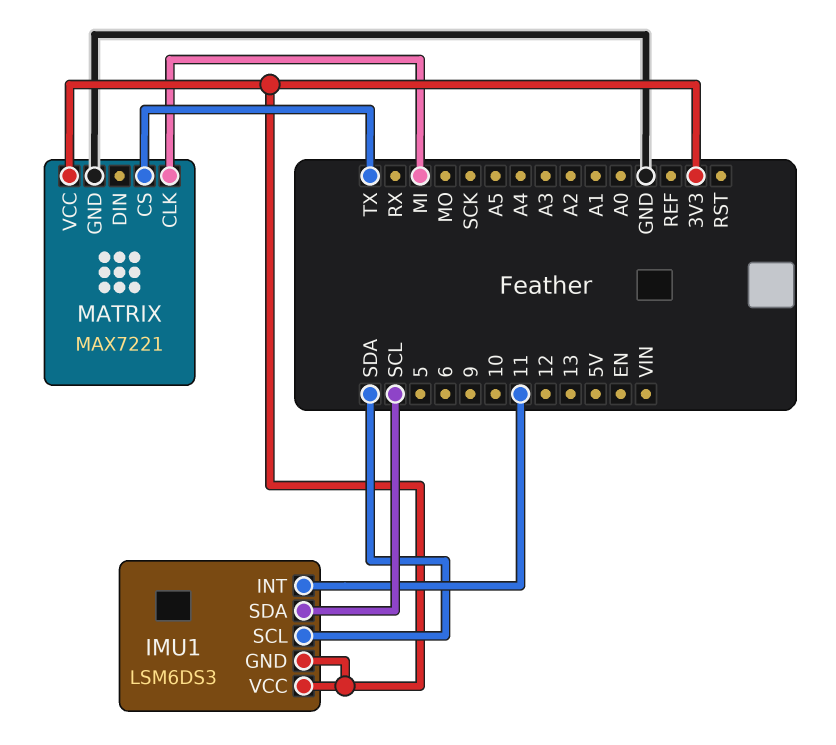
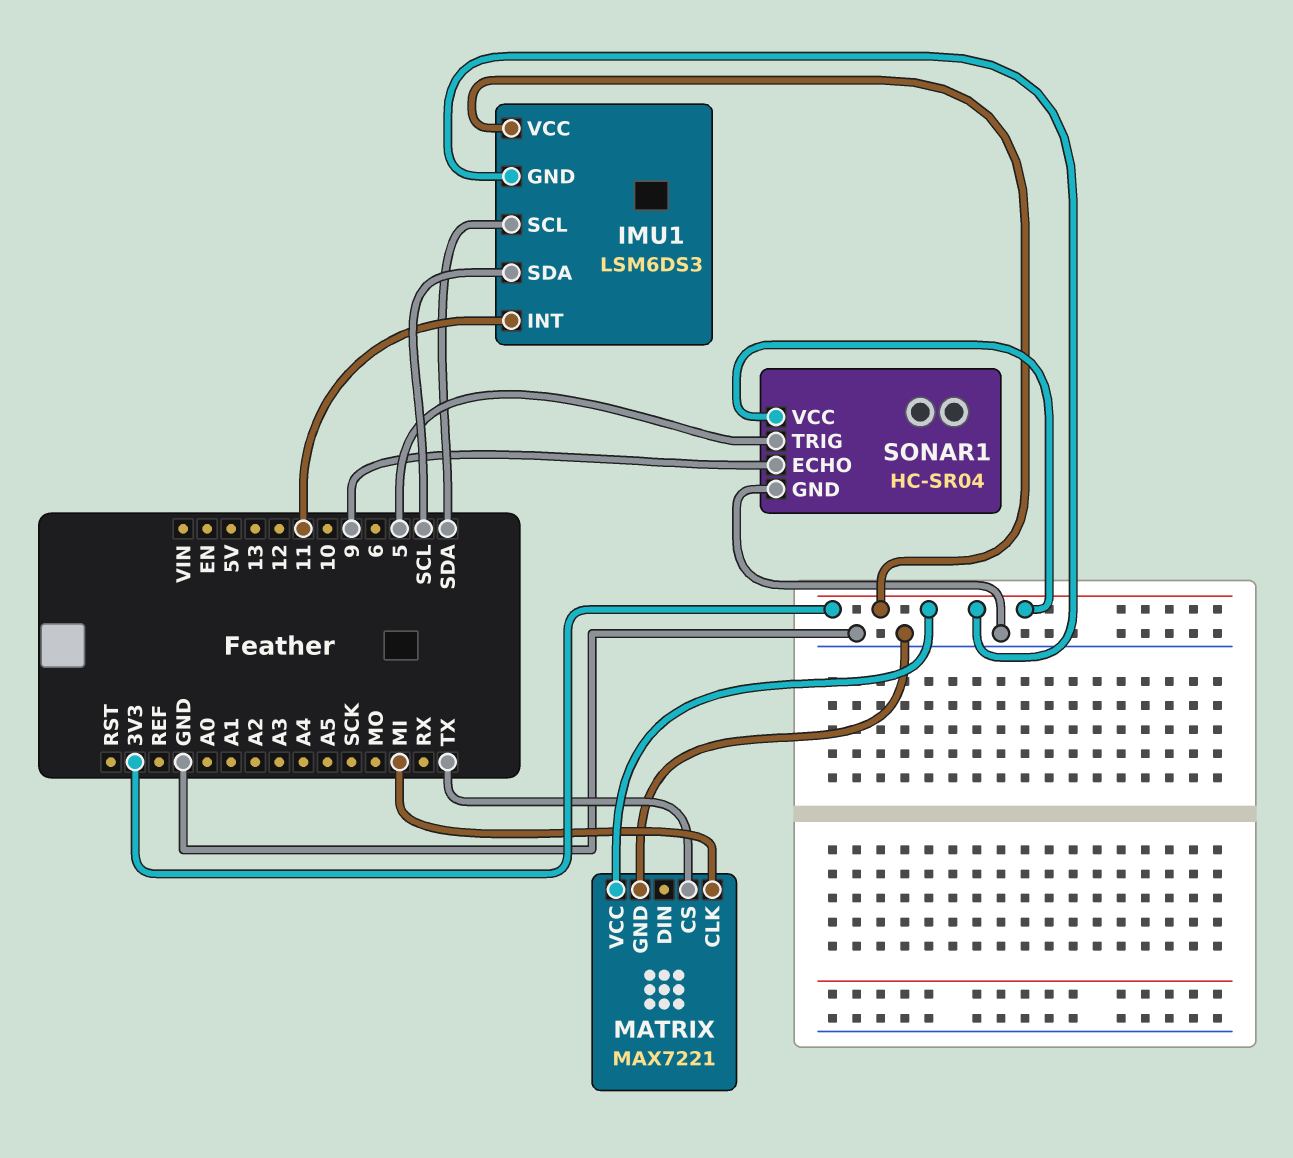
SONAR1: none -> HC-SR04
SONAR1 pin ECHO: none -> 9
SONAR1 pin GND: none -> GND
SONAR1 pin TRIG: none -> 5
SONAR1 pin VCC: none -> 3V3

